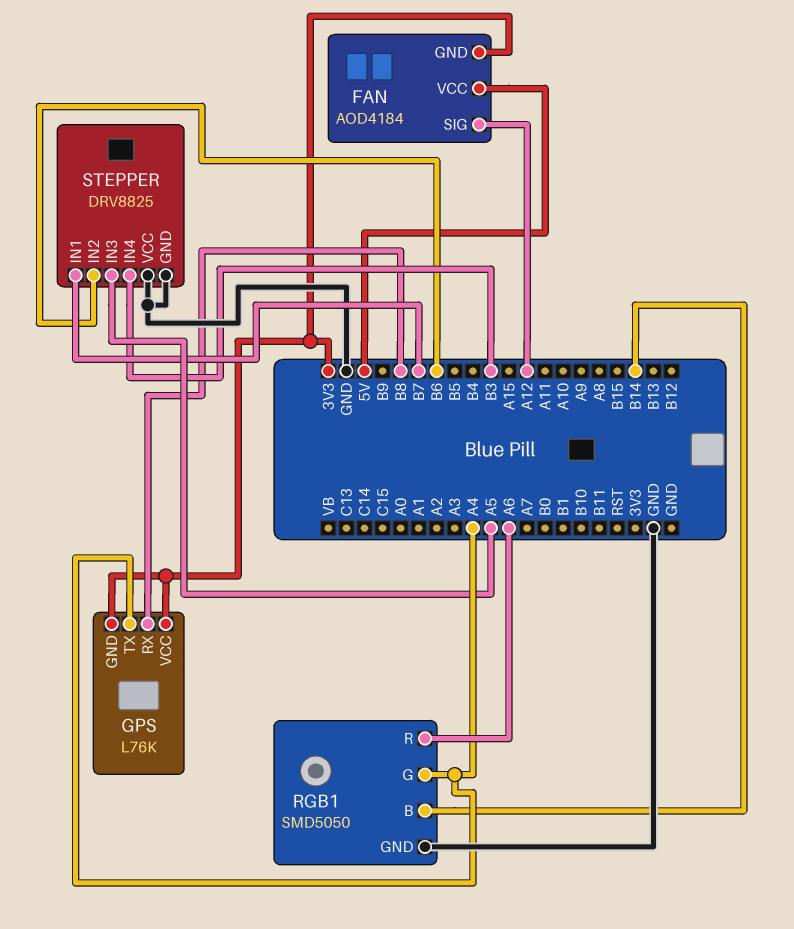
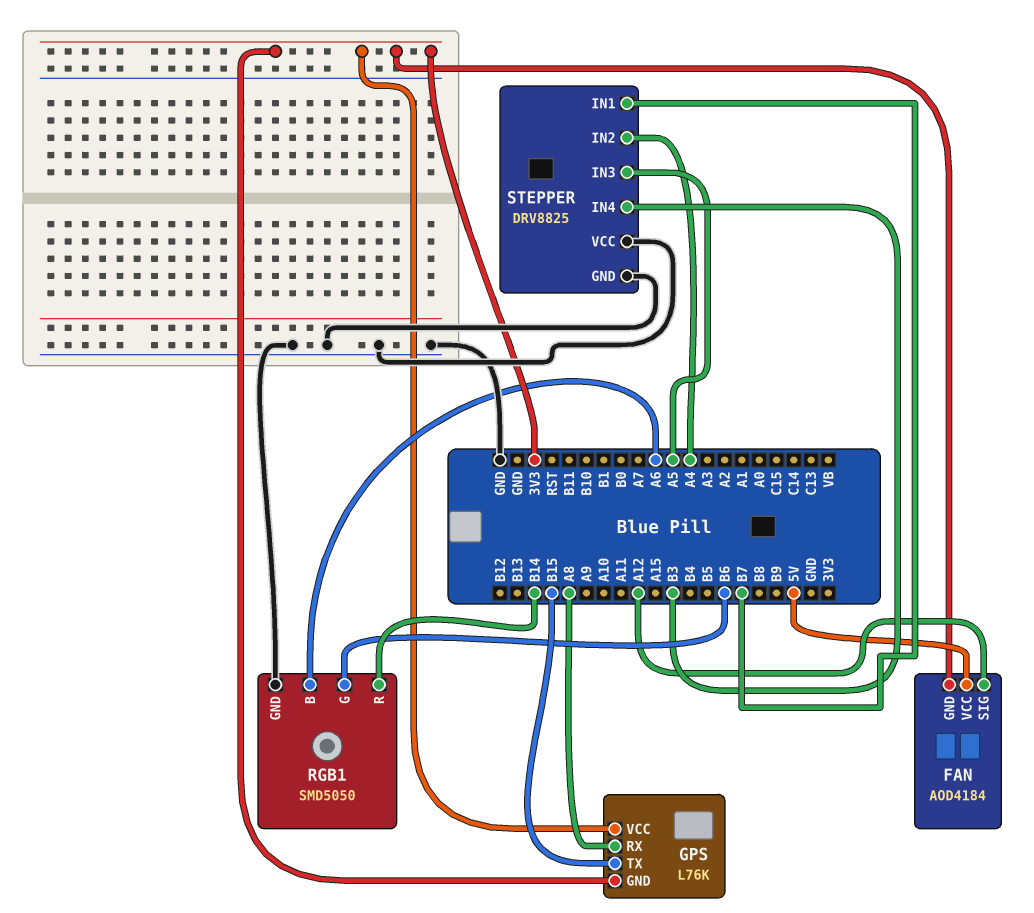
GPS pin RX: B8 -> A8
GPS pin TX: A4 -> B15
RGB1 pin B: B14 -> A6
RGB1 pin G: A4 -> B6
RGB1 pin R: A6 -> B14
STEPPER pin IN2: B6 -> A4

